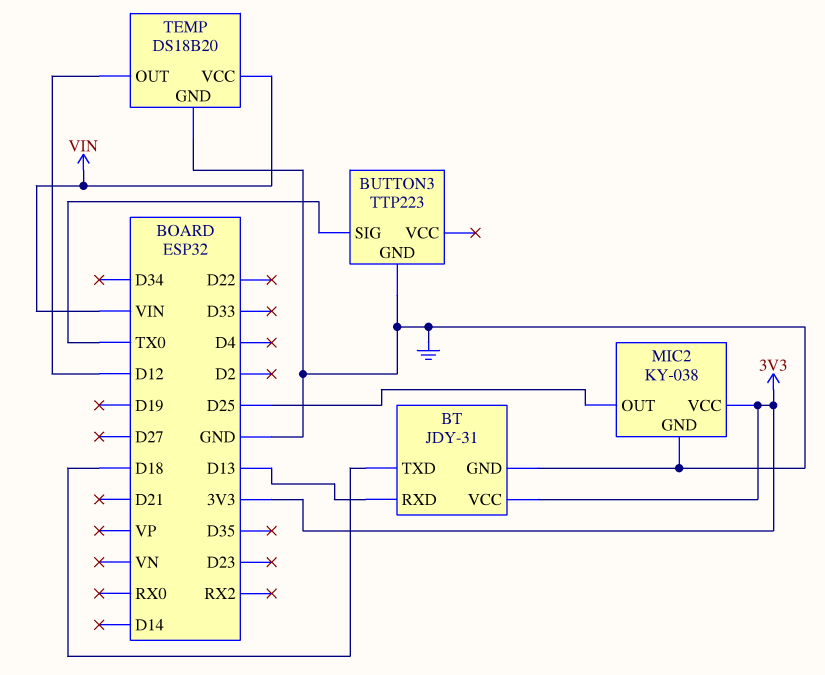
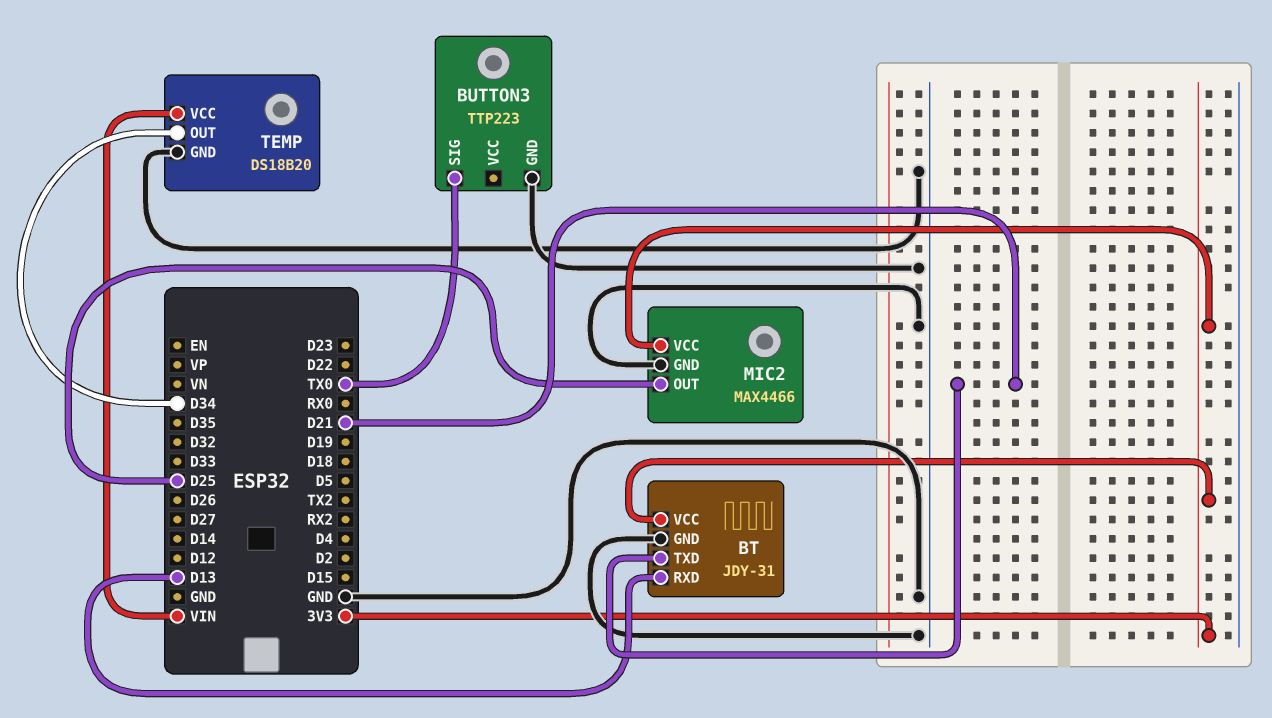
BT pin TXD: D18 -> D21
MIC2: KY-038 -> MAX4466
TEMP pin OUT: D12 -> D34

